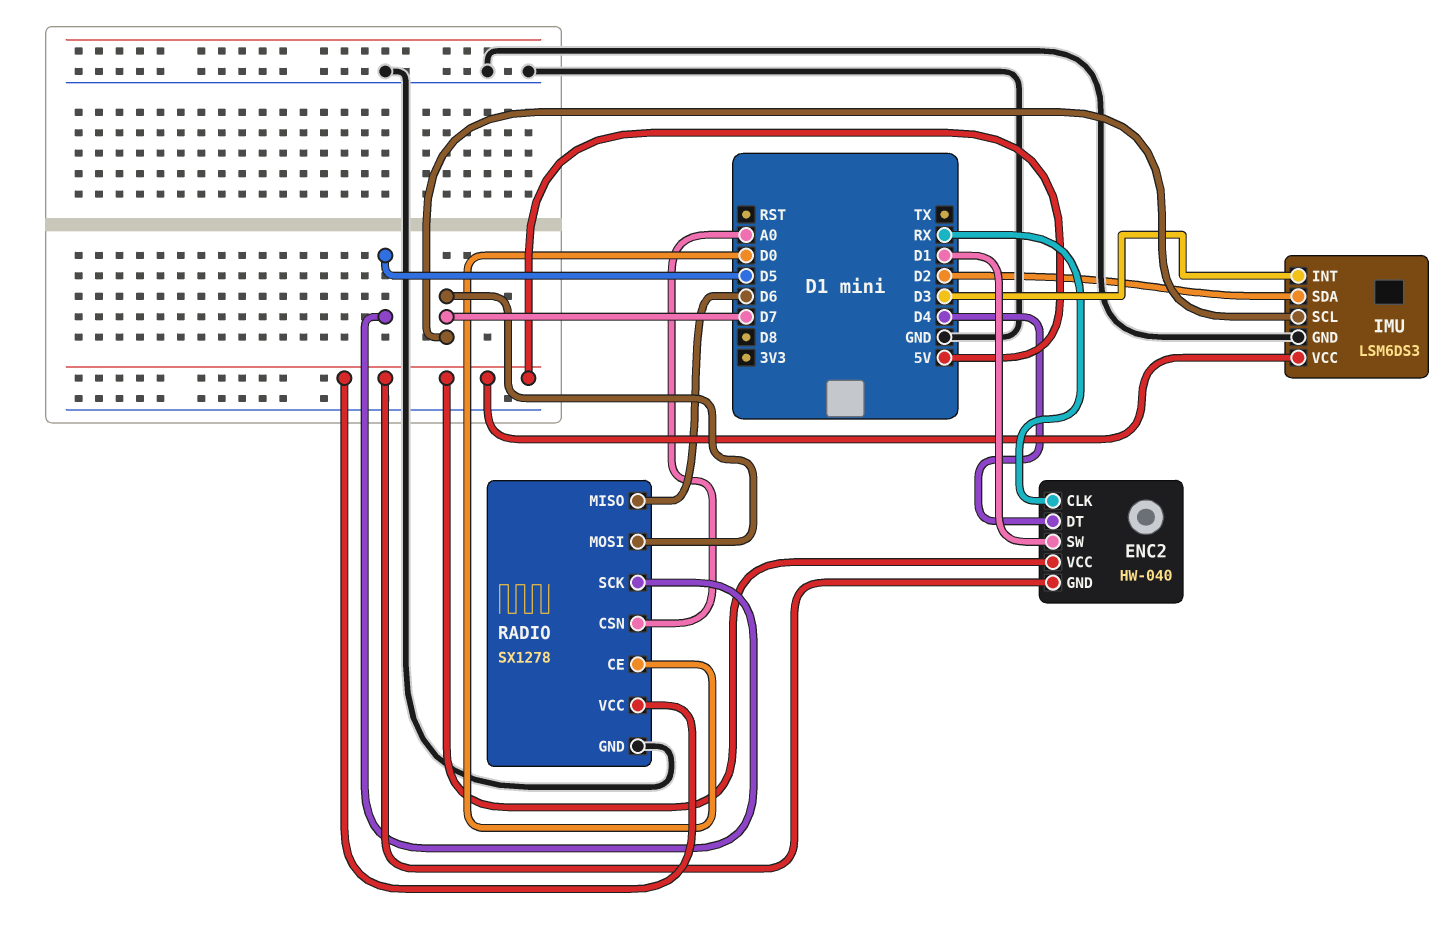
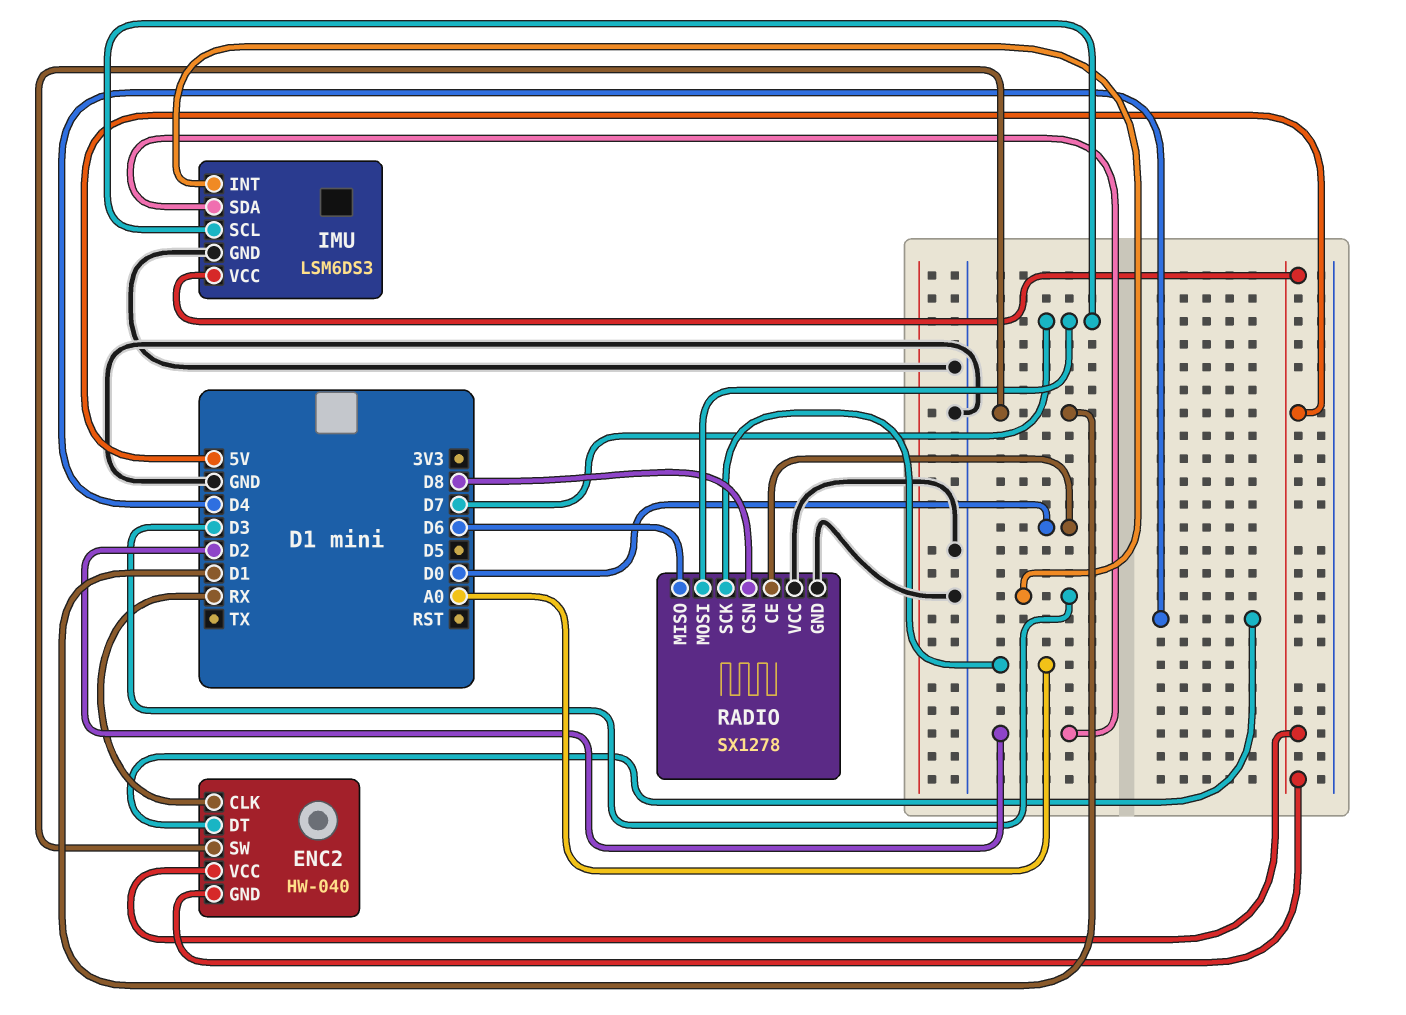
RADIO pin CSN: A0 -> D8
RADIO pin SCK: D5 -> A0
RADIO pin VCC: 5V -> GND

